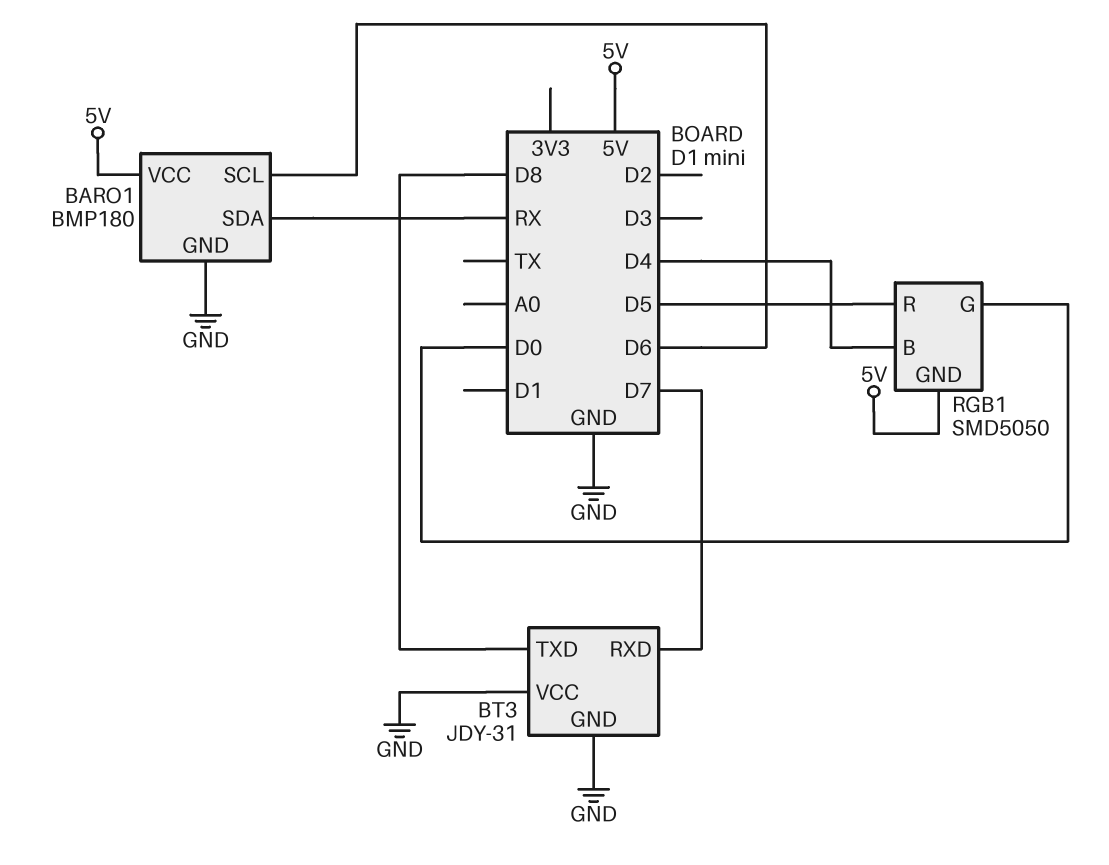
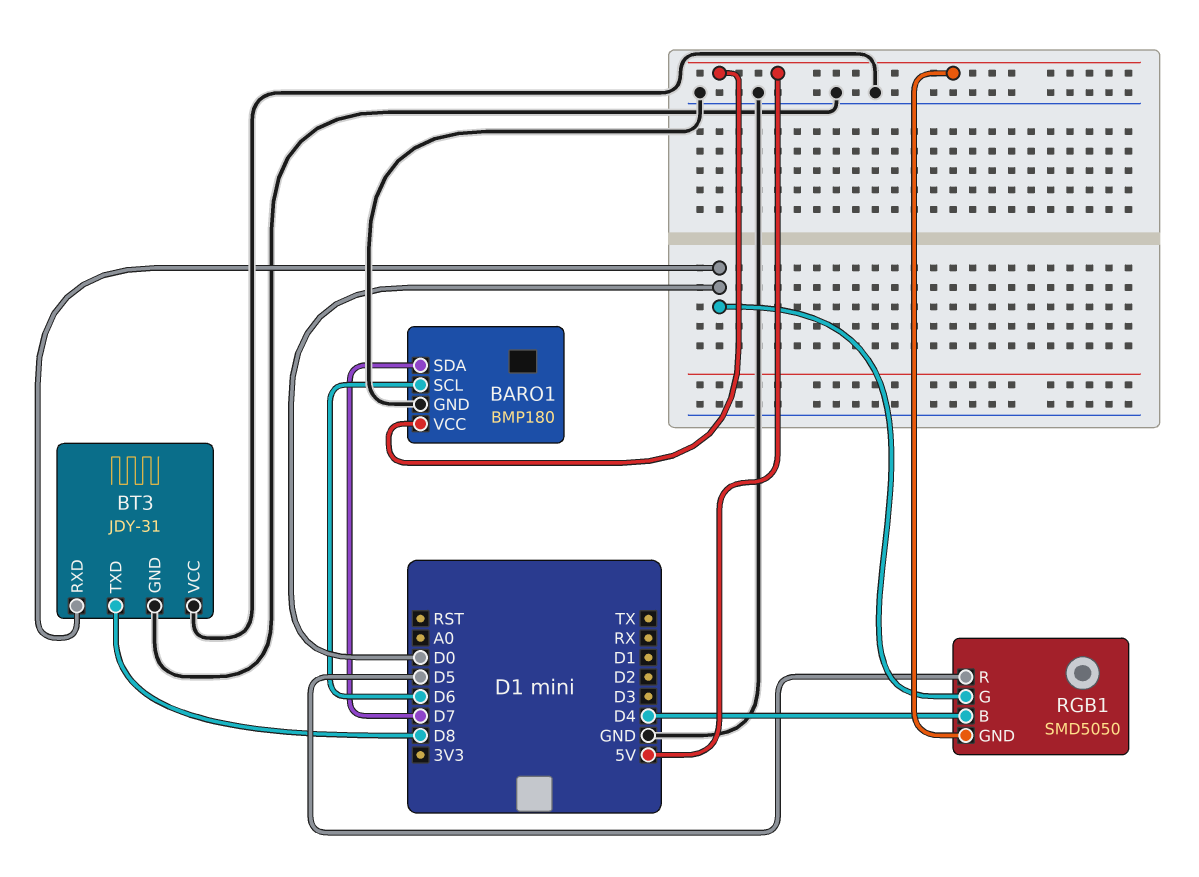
BARO1 pin SDA: RX -> D7
BT3 pin RXD: D7 -> D0

